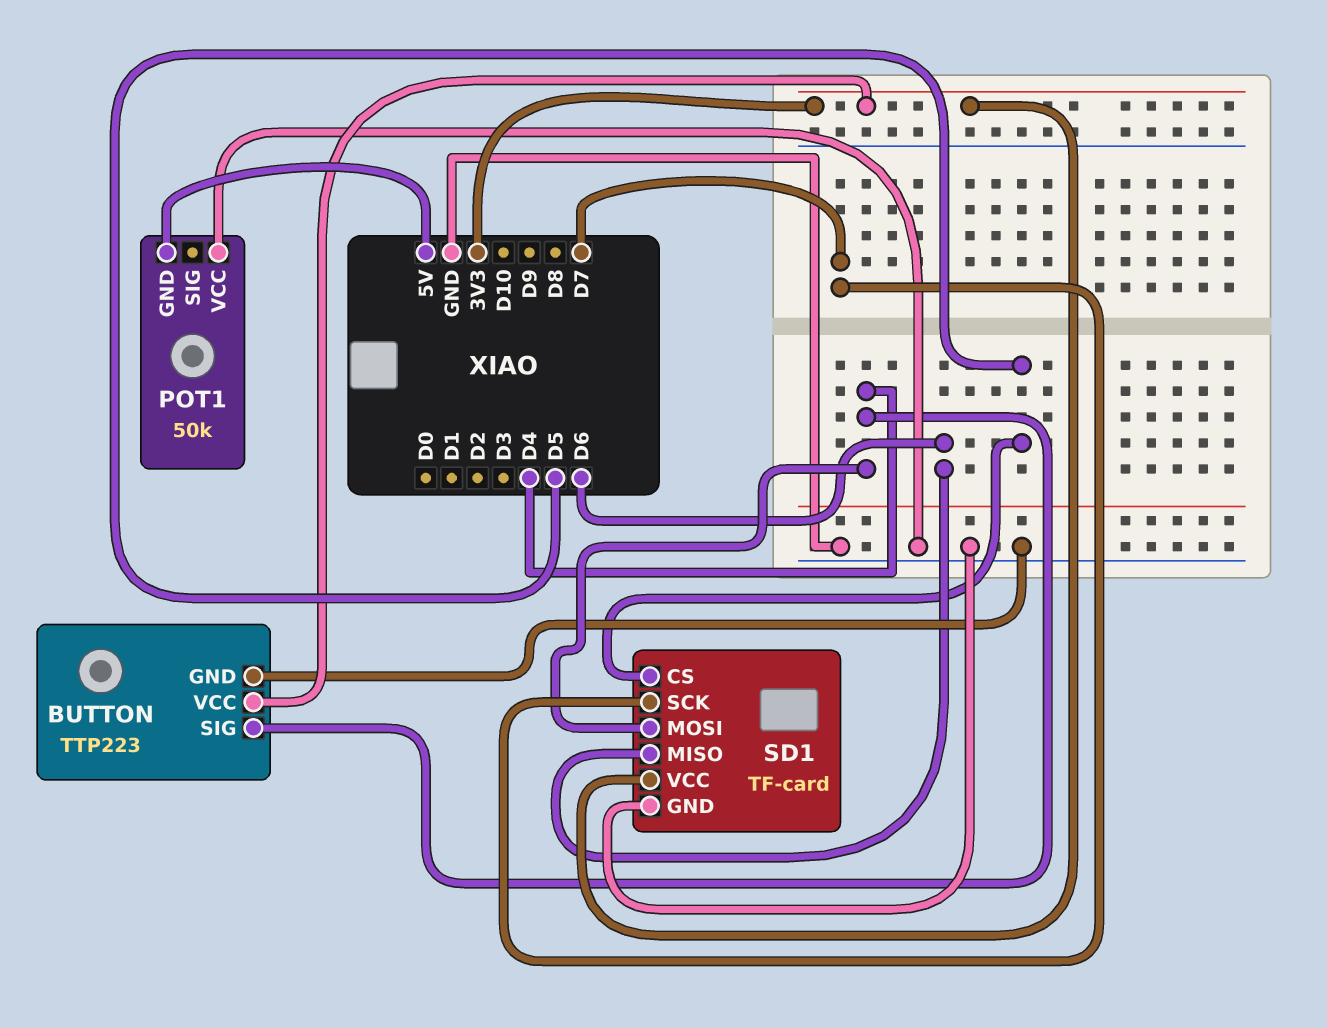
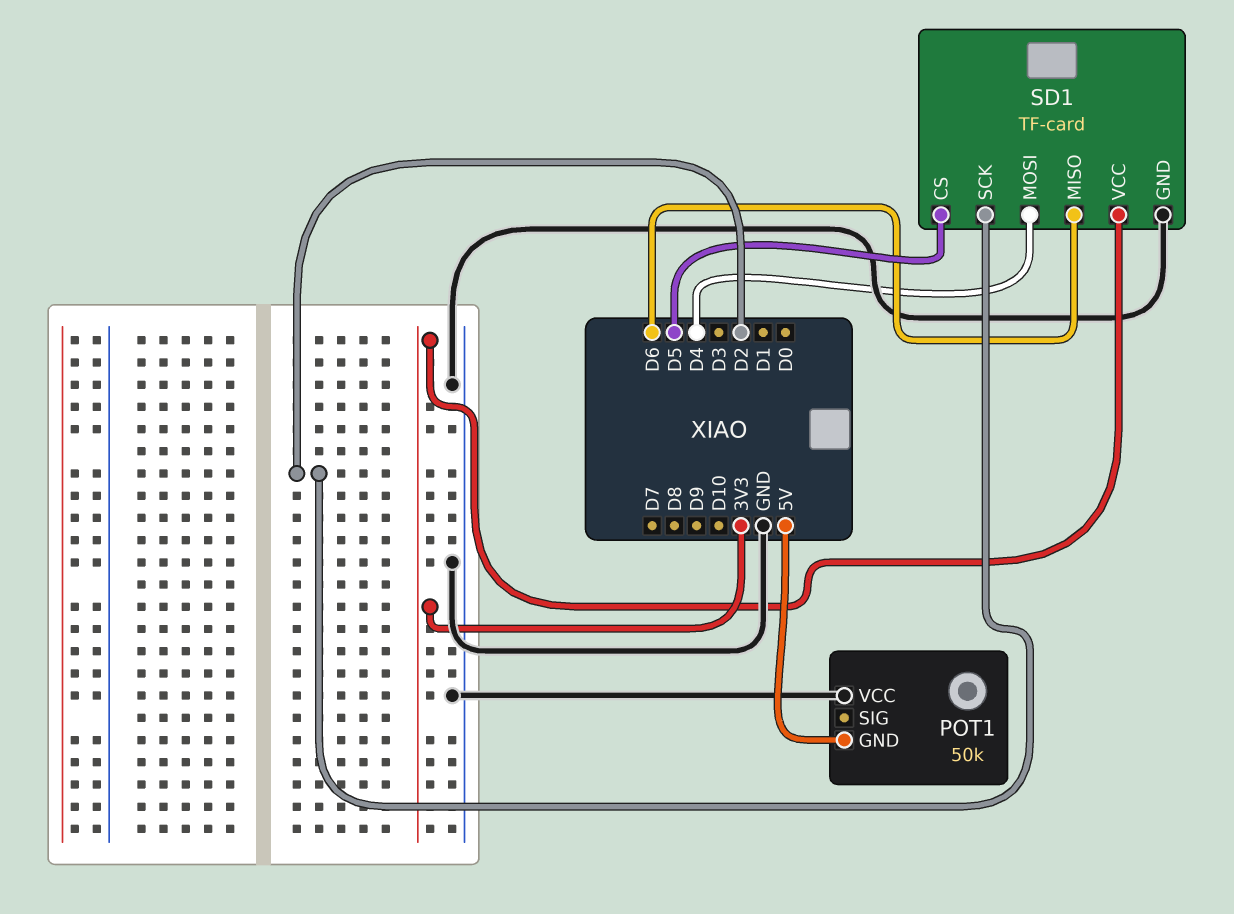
BUTTON: TTP223 -> none
BUTTON pin GND: GND -> none
BUTTON pin SIG: D4 -> none
BUTTON pin VCC: 3V3 -> none
SD1 pin SCK: D7 -> D2

